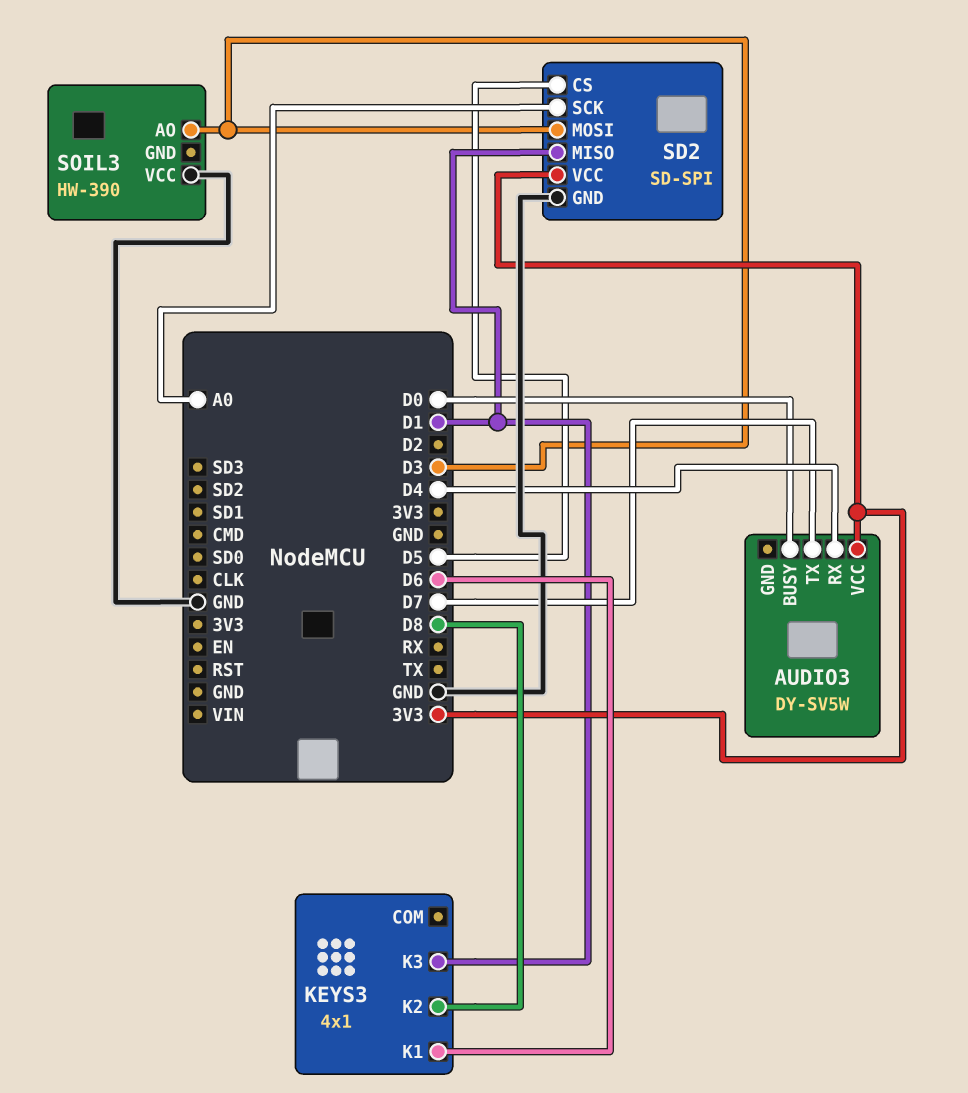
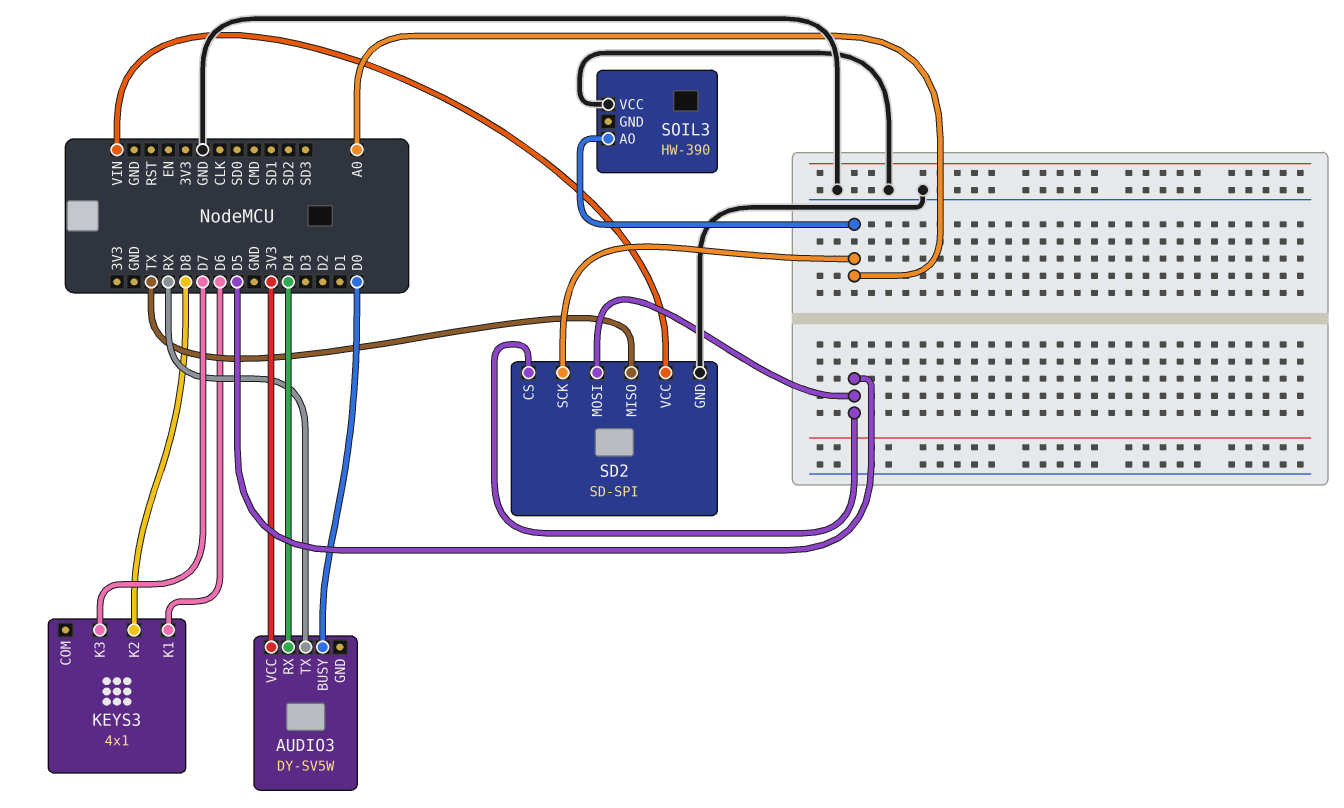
AUDIO3 pin TX: D7 -> RX
KEYS3 pin K3: D1 -> D7
SD2 pin MISO: D1 -> TX
SD2 pin MOSI: D3 -> D5
SD2 pin VCC: 3V3 -> VIN
SOIL3 pin AO: D3 -> A0

